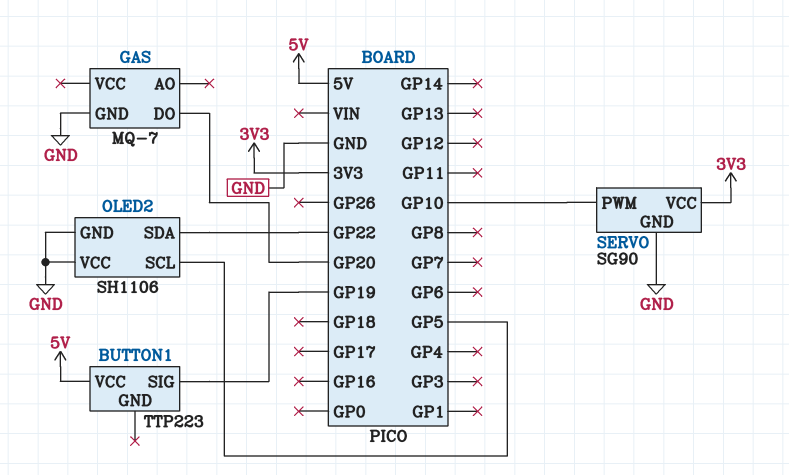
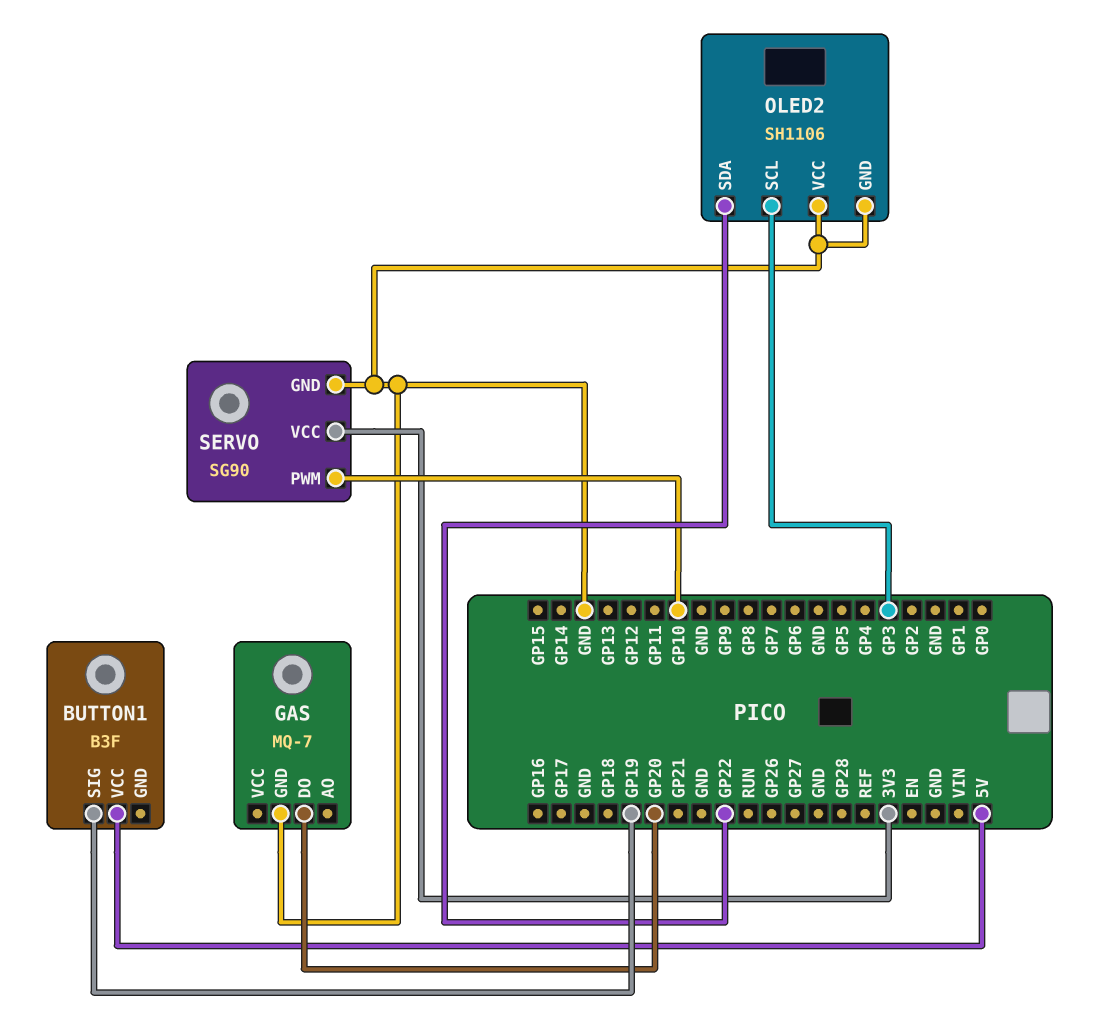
BUTTON1: TTP223 -> B3F
OLED2 pin SCL: GP5 -> GP3

